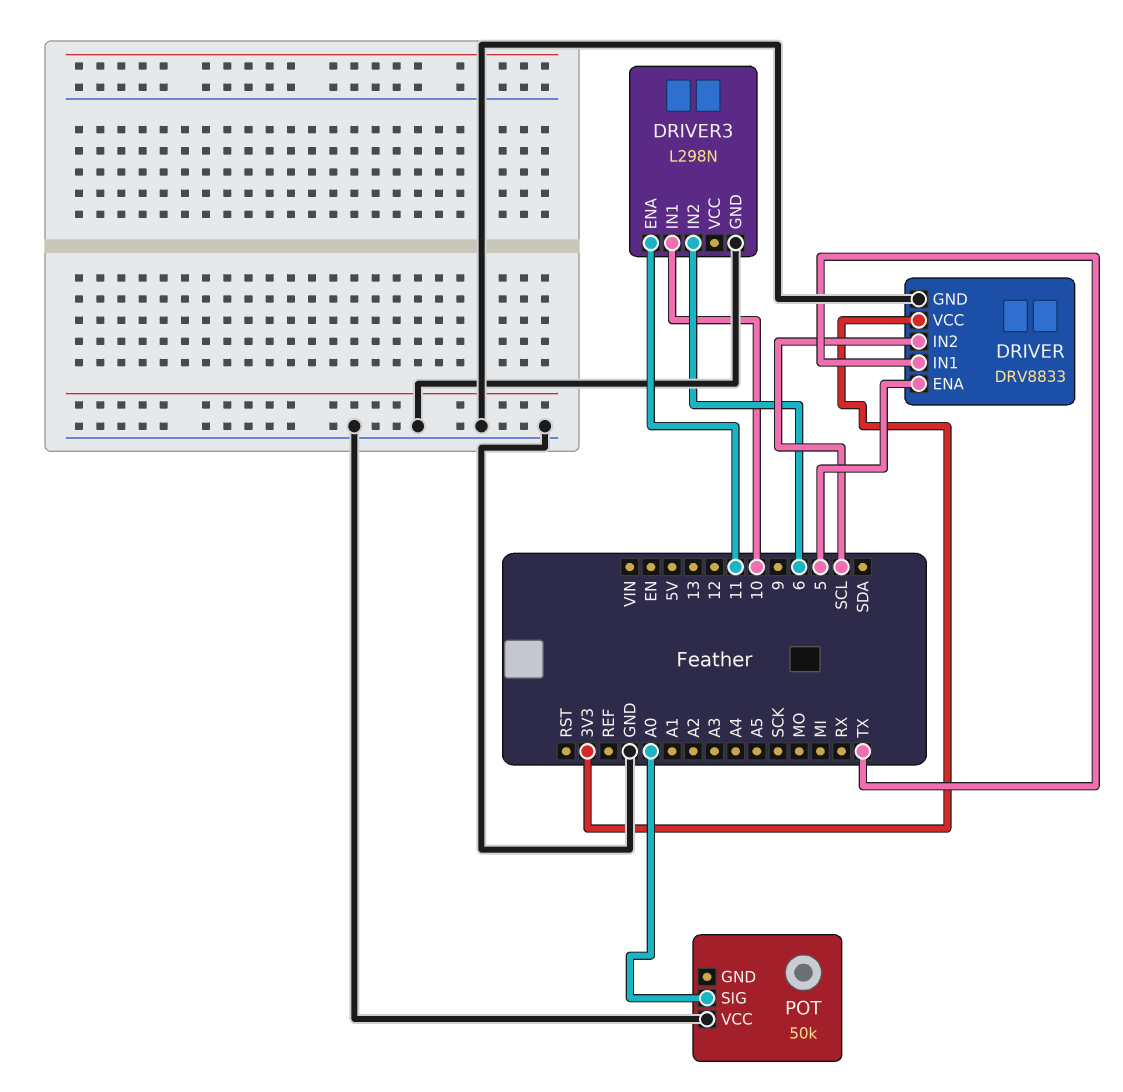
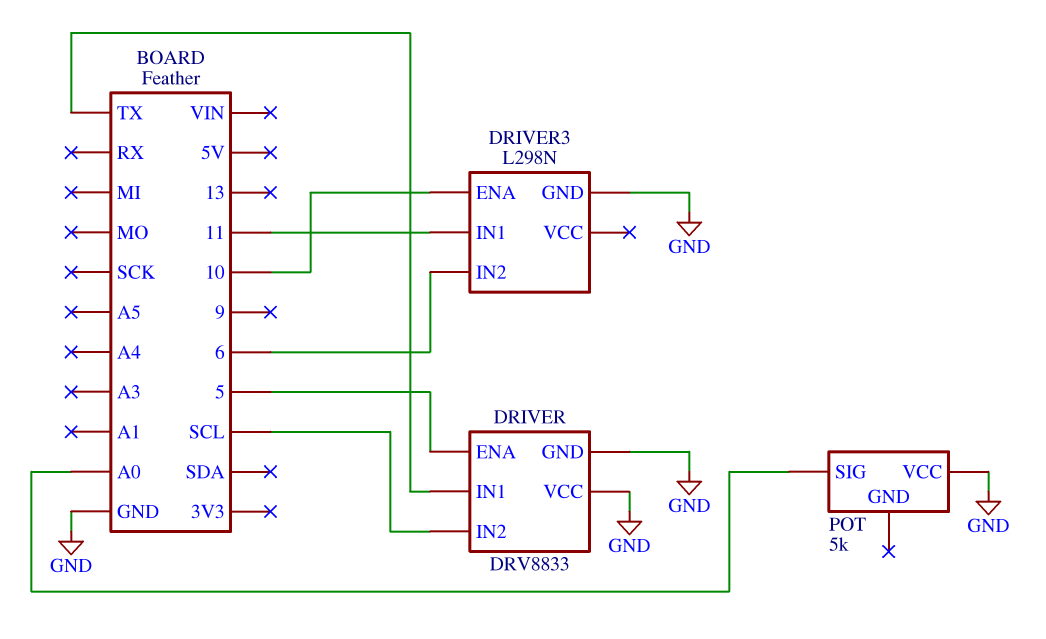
DRIVER pin VCC: 3V3 -> GND
DRIVER3 pin ENA: 11 -> 10
DRIVER3 pin IN1: 10 -> 11
POT: 50k -> 5k

